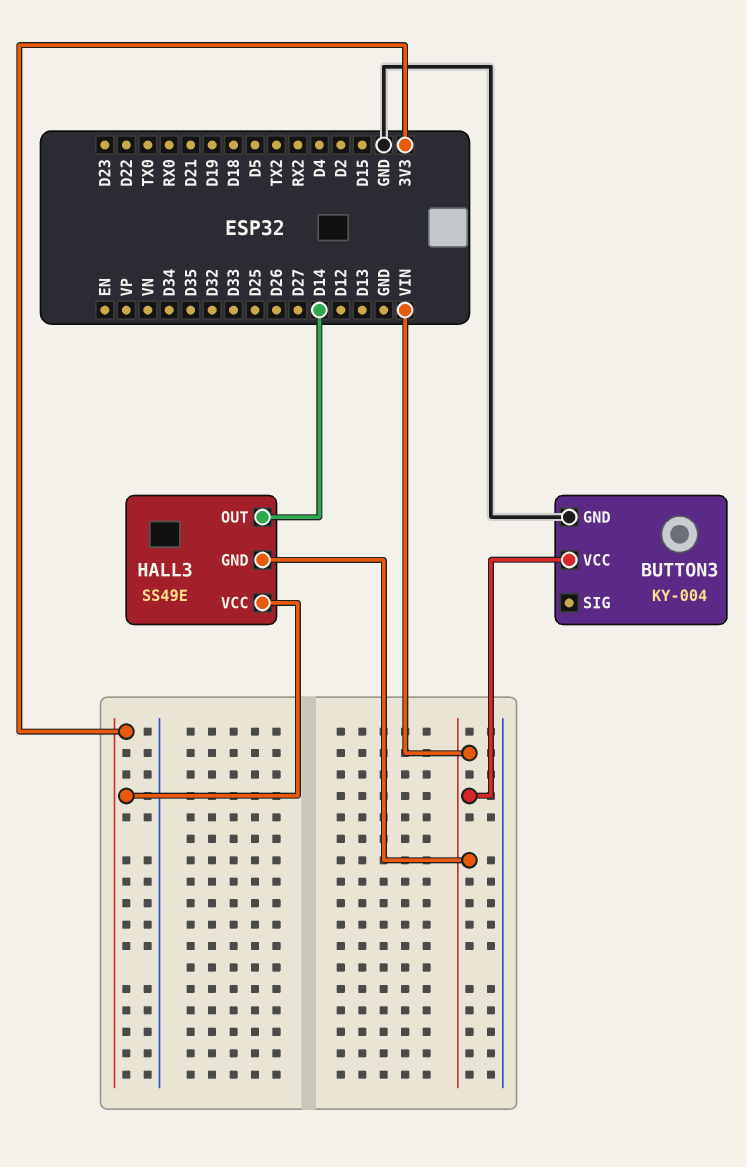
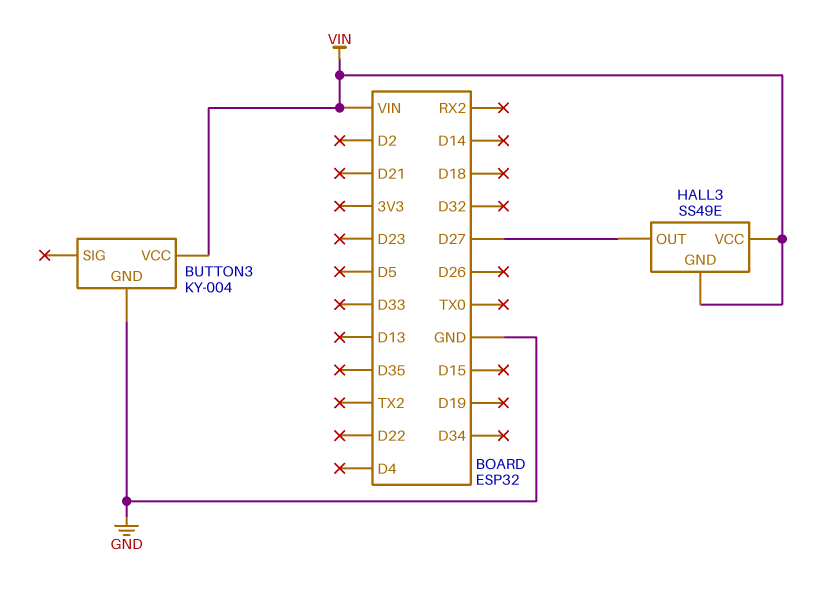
HALL3 pin OUT: D14 -> D27
HALL3 pin VCC: 3V3 -> VIN

